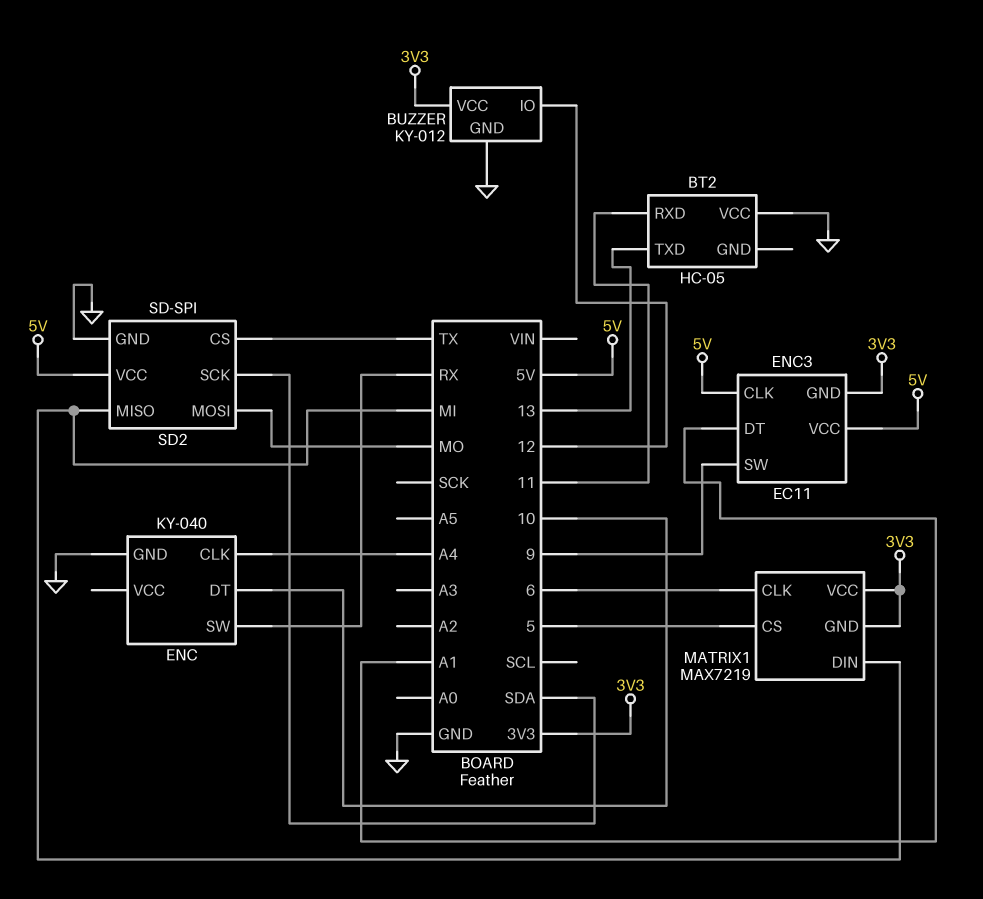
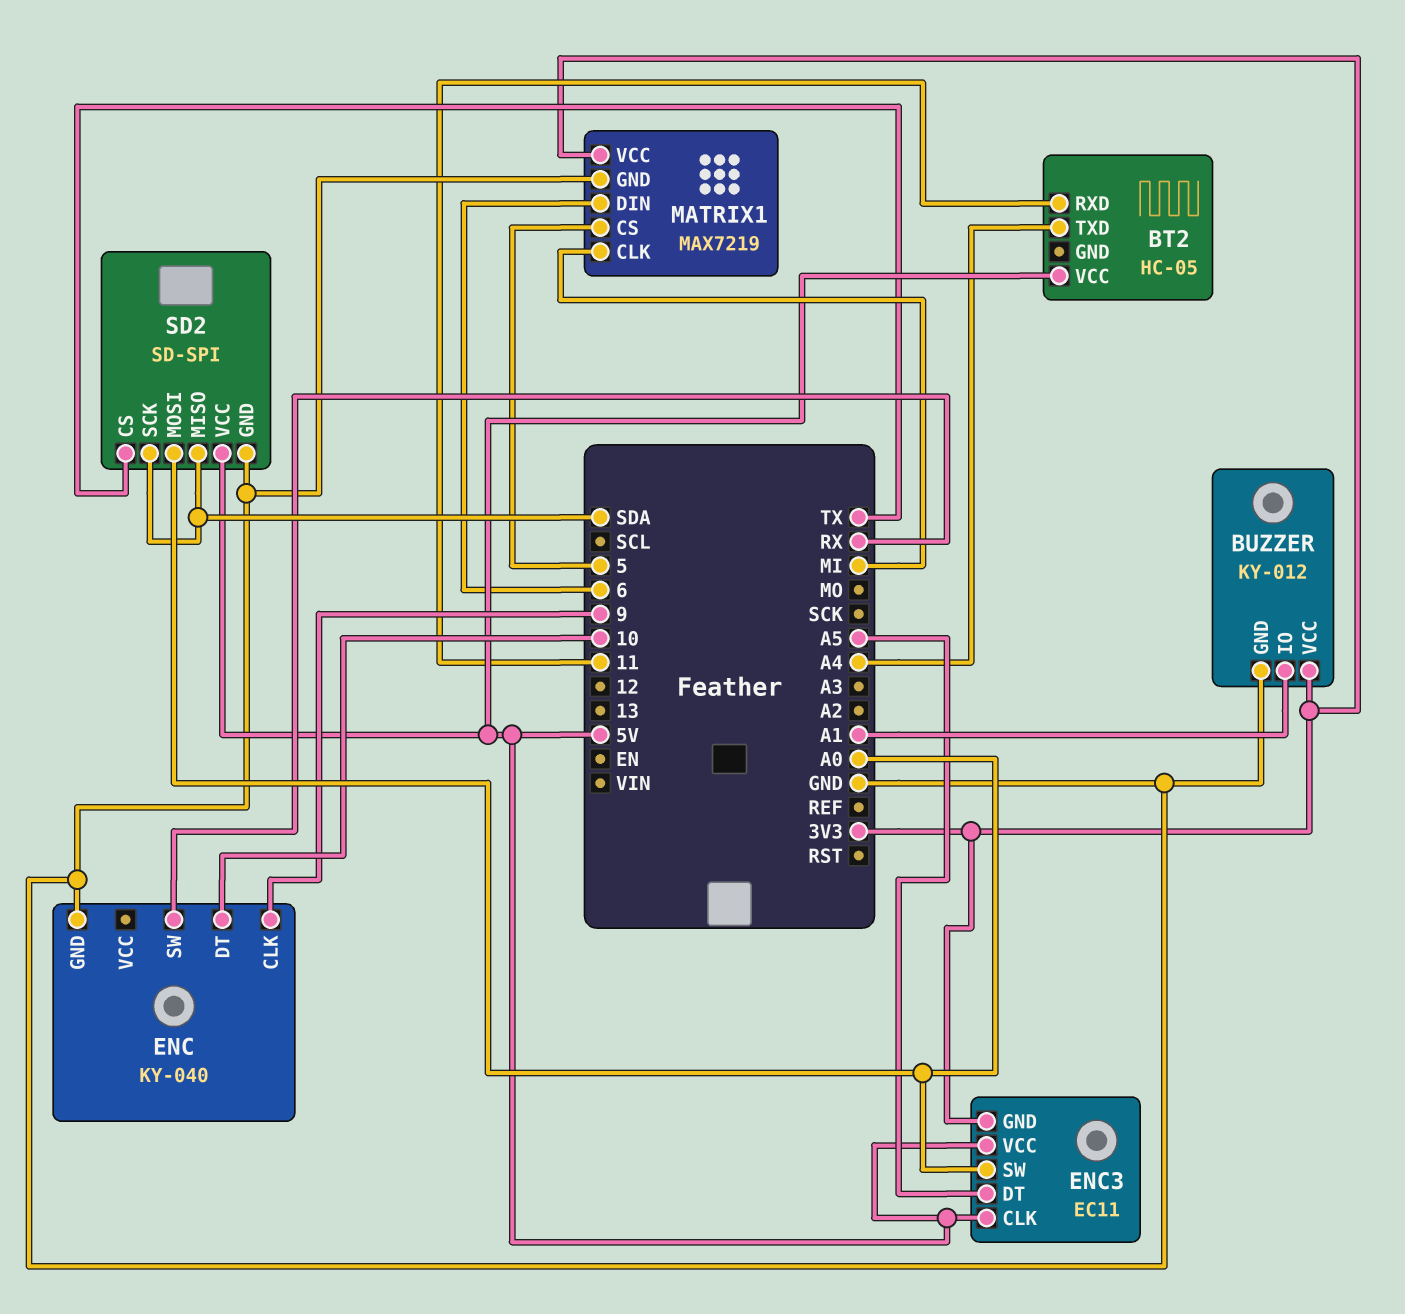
BT2 pin TXD: 13 -> A4
BT2 pin VCC: GND -> 5V
BUZZER pin IO: 12 -> A1
ENC pin CLK: A4 -> 9
ENC3 pin DT: A1 -> A5
ENC3 pin SW: 9 -> A0
MATRIX1 pin CLK: 6 -> MI
MATRIX1 pin DIN: MI -> 6
MATRIX1 pin GND: 3V3 -> GND
SD2 pin MISO: MI -> SDA
SD2 pin MOSI: MO -> A0

